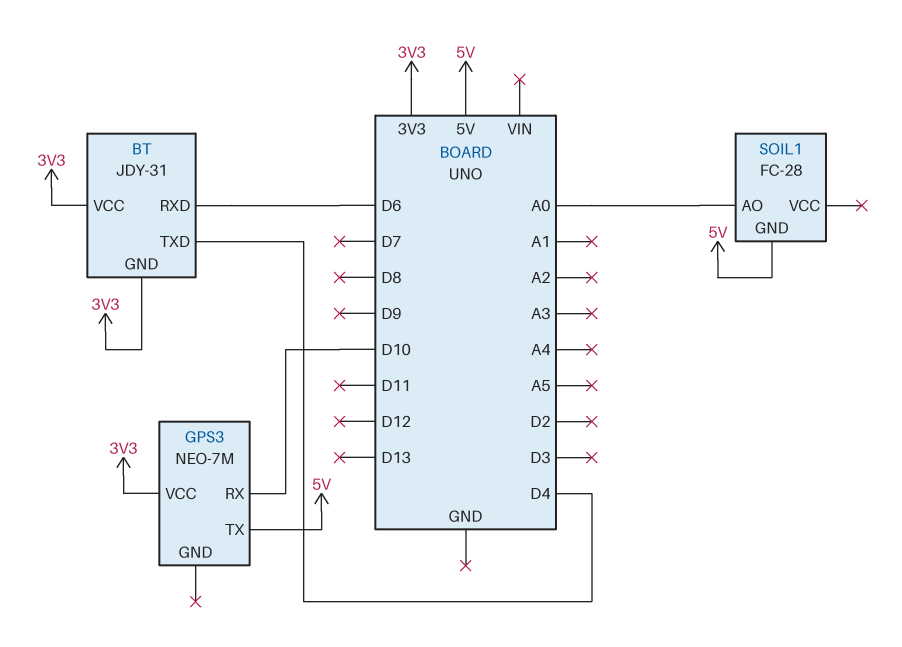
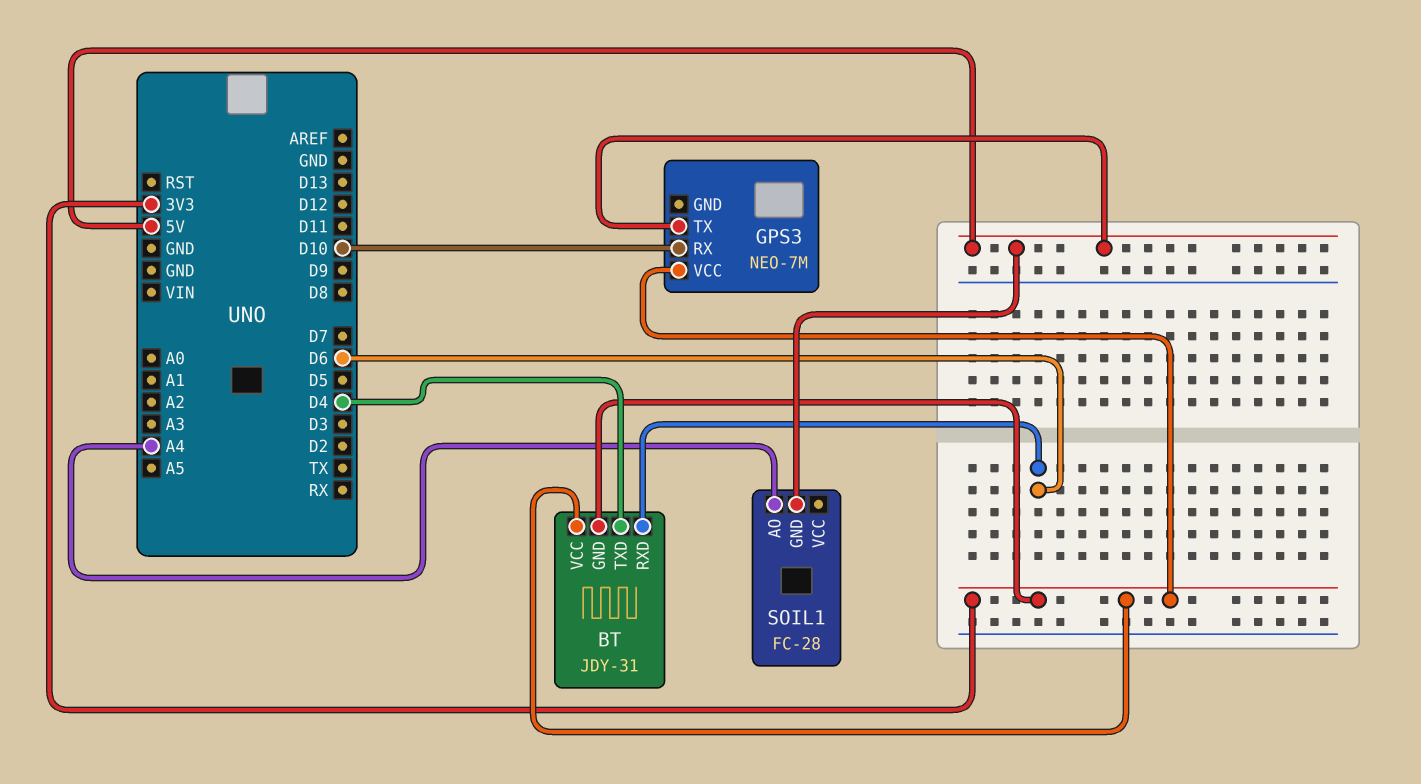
SOIL1 pin AO: A0 -> A4

